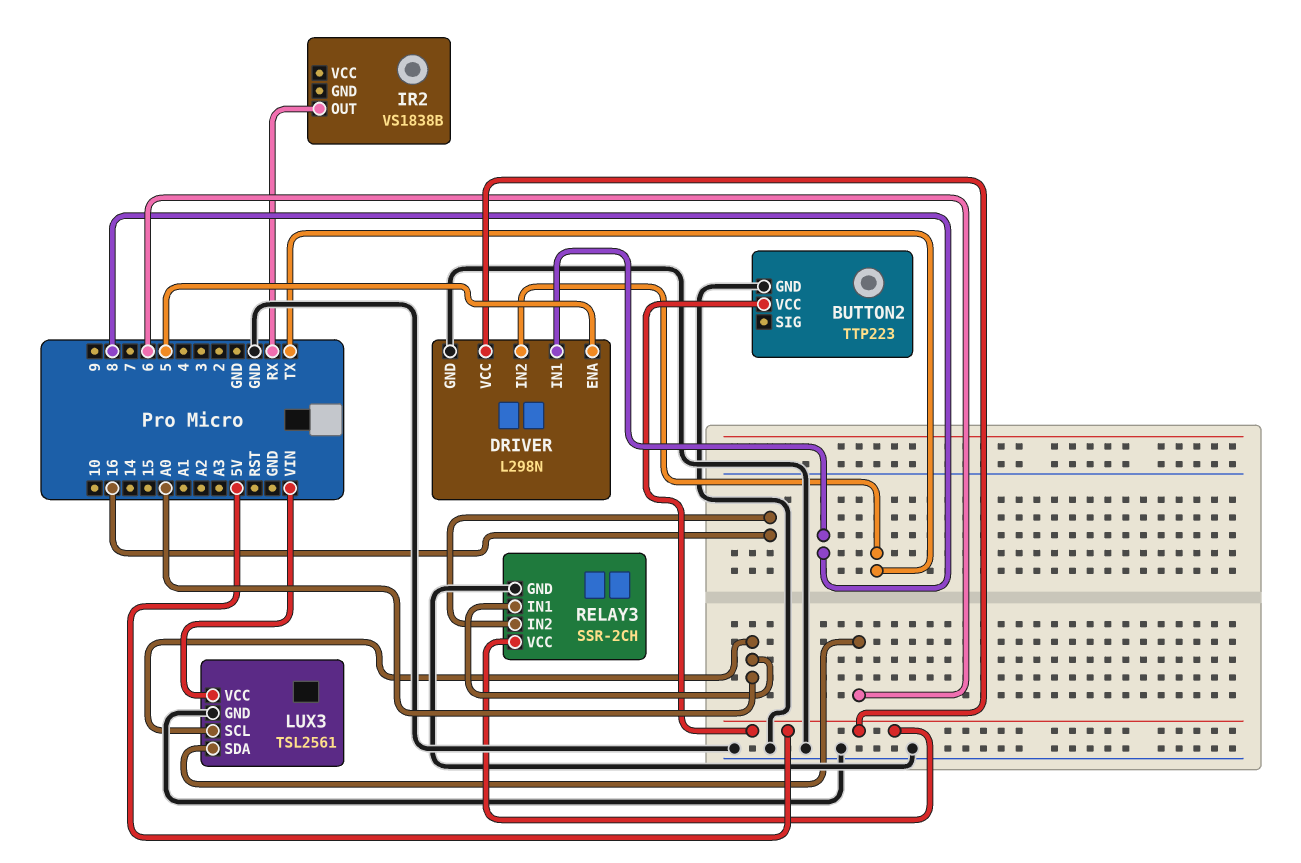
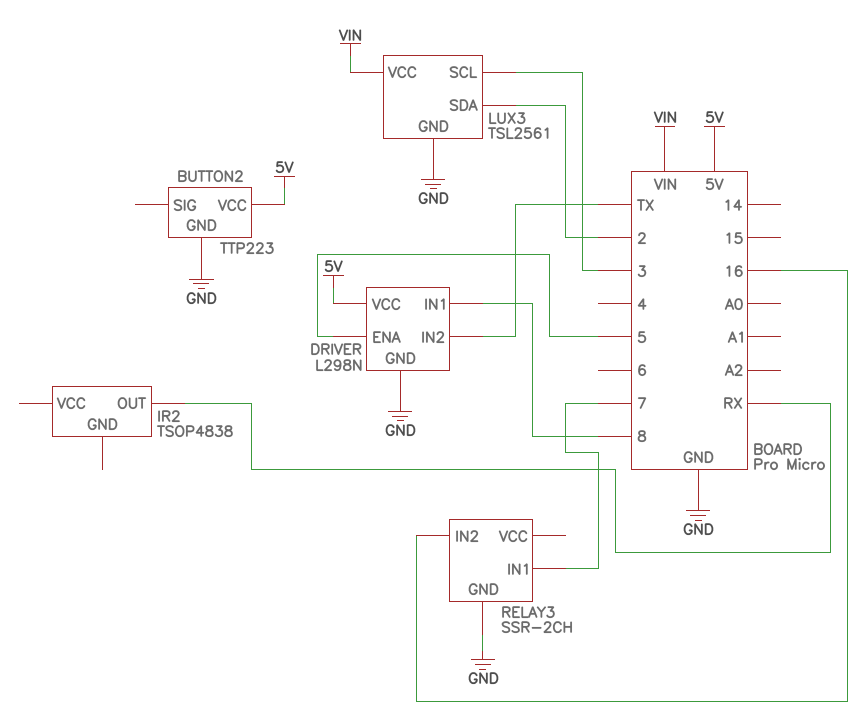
IR2: VS1838B -> TSOP4838
LUX3 pin SCL: A0 -> 3
LUX3 pin SDA: 6 -> 2
RELAY3 pin IN1: A0 -> 7
RELAY3 pin VCC: 5V -> none

